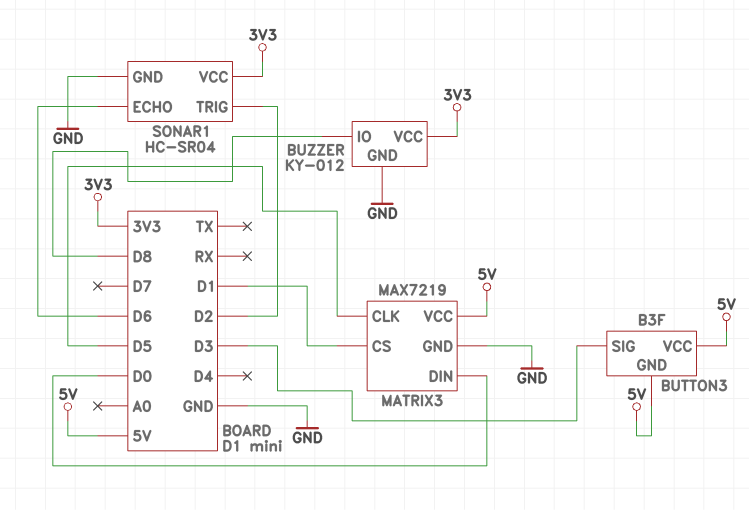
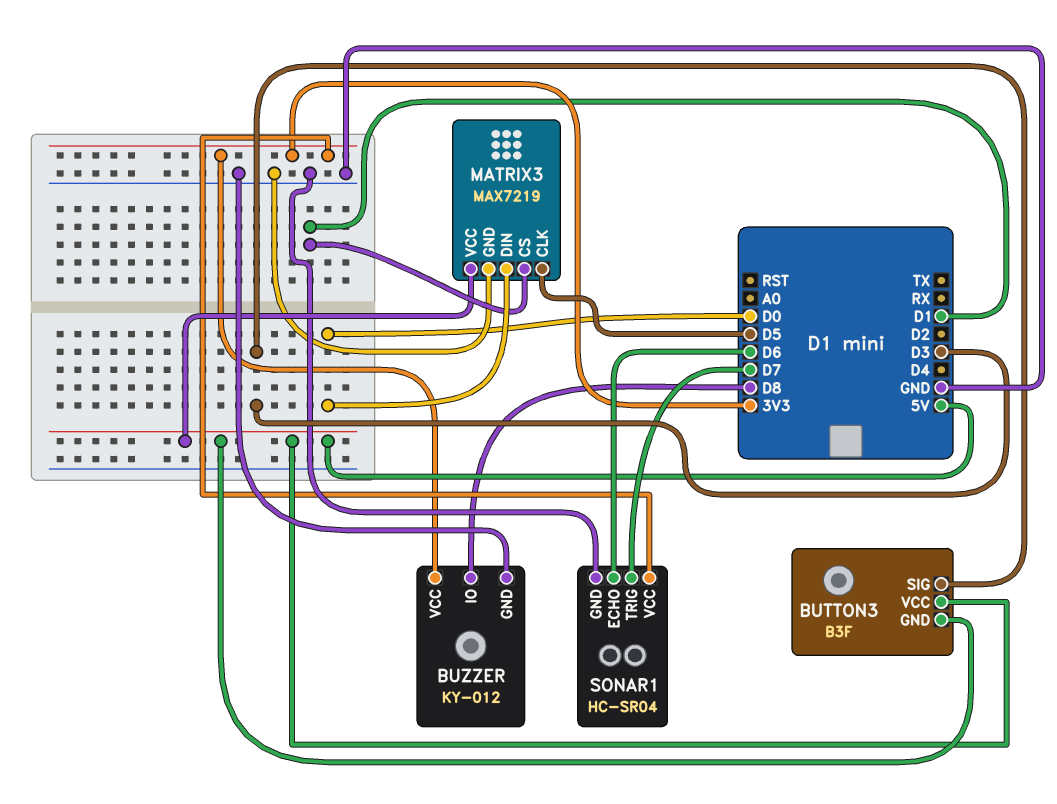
SONAR1 pin TRIG: D2 -> D7

